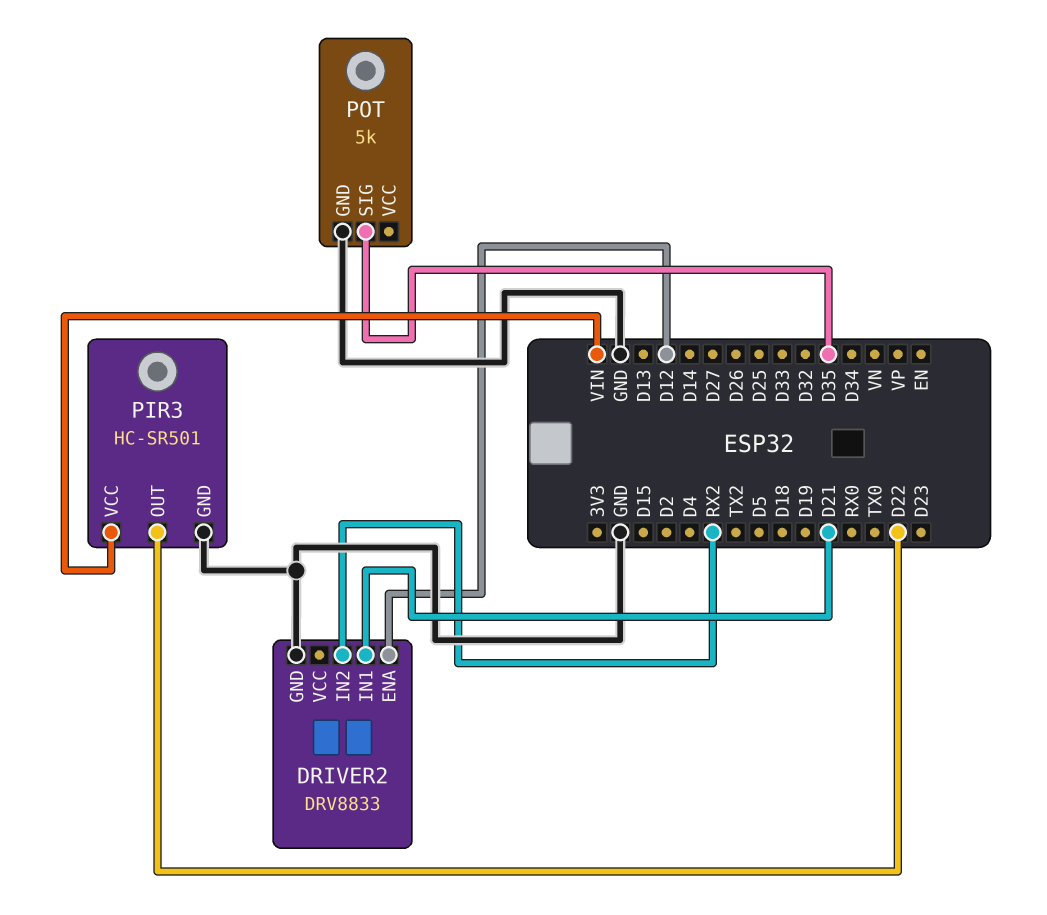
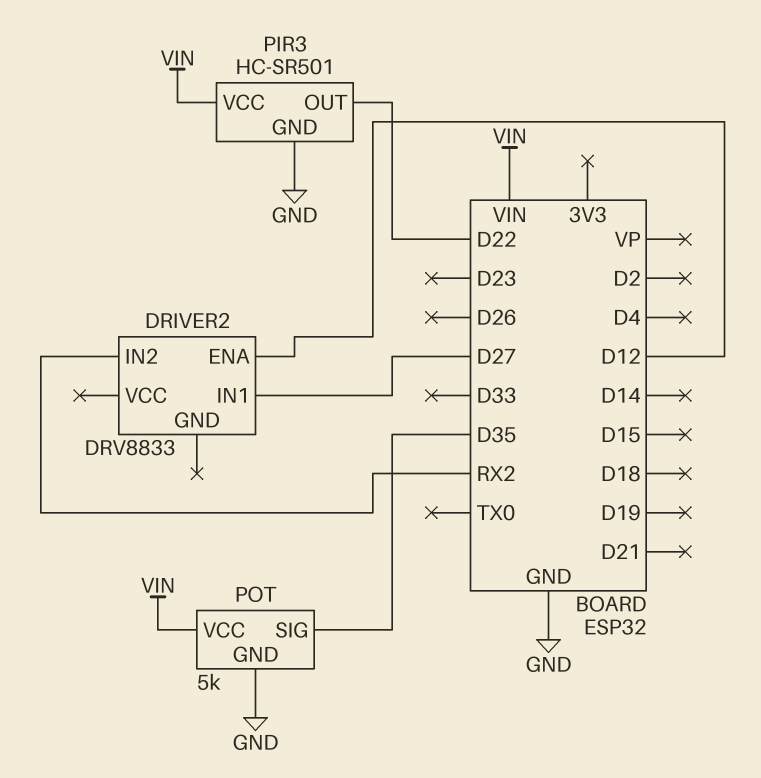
DRIVER2 pin GND: GND -> none
DRIVER2 pin IN1: D21 -> D27
POT pin VCC: none -> VIN

